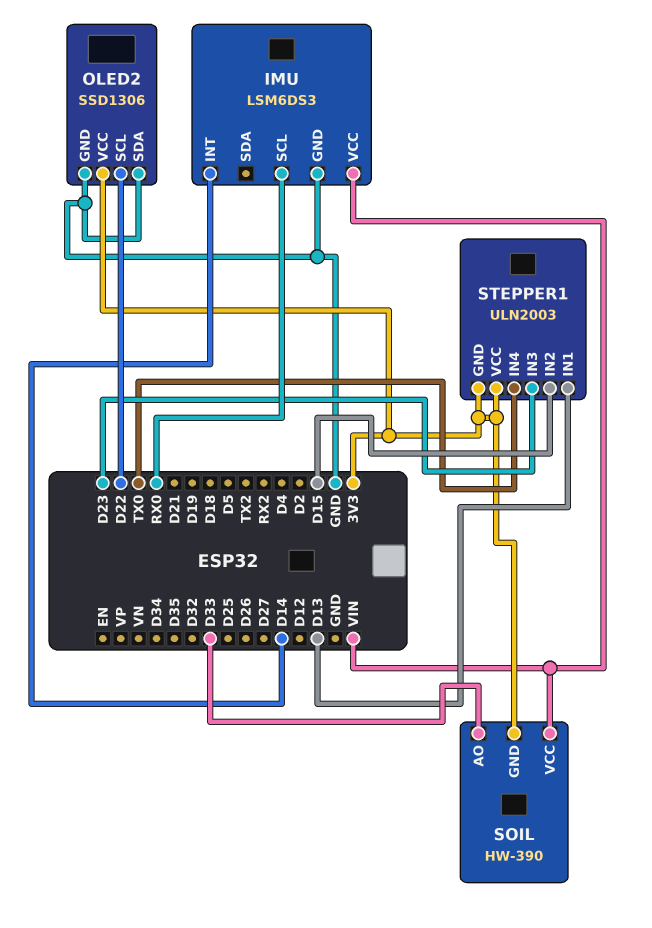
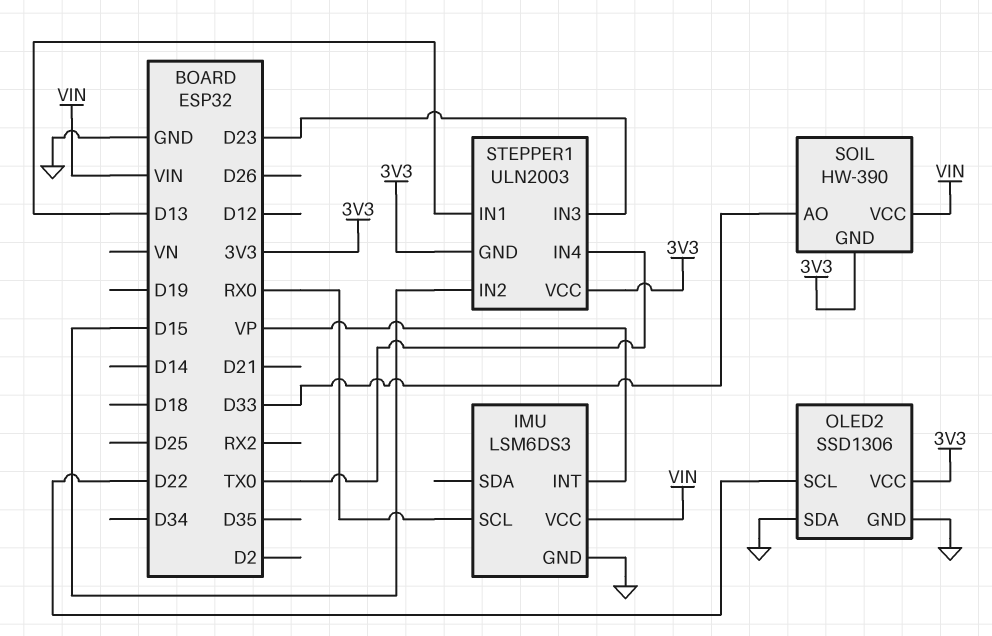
IMU pin INT: D14 -> VP

